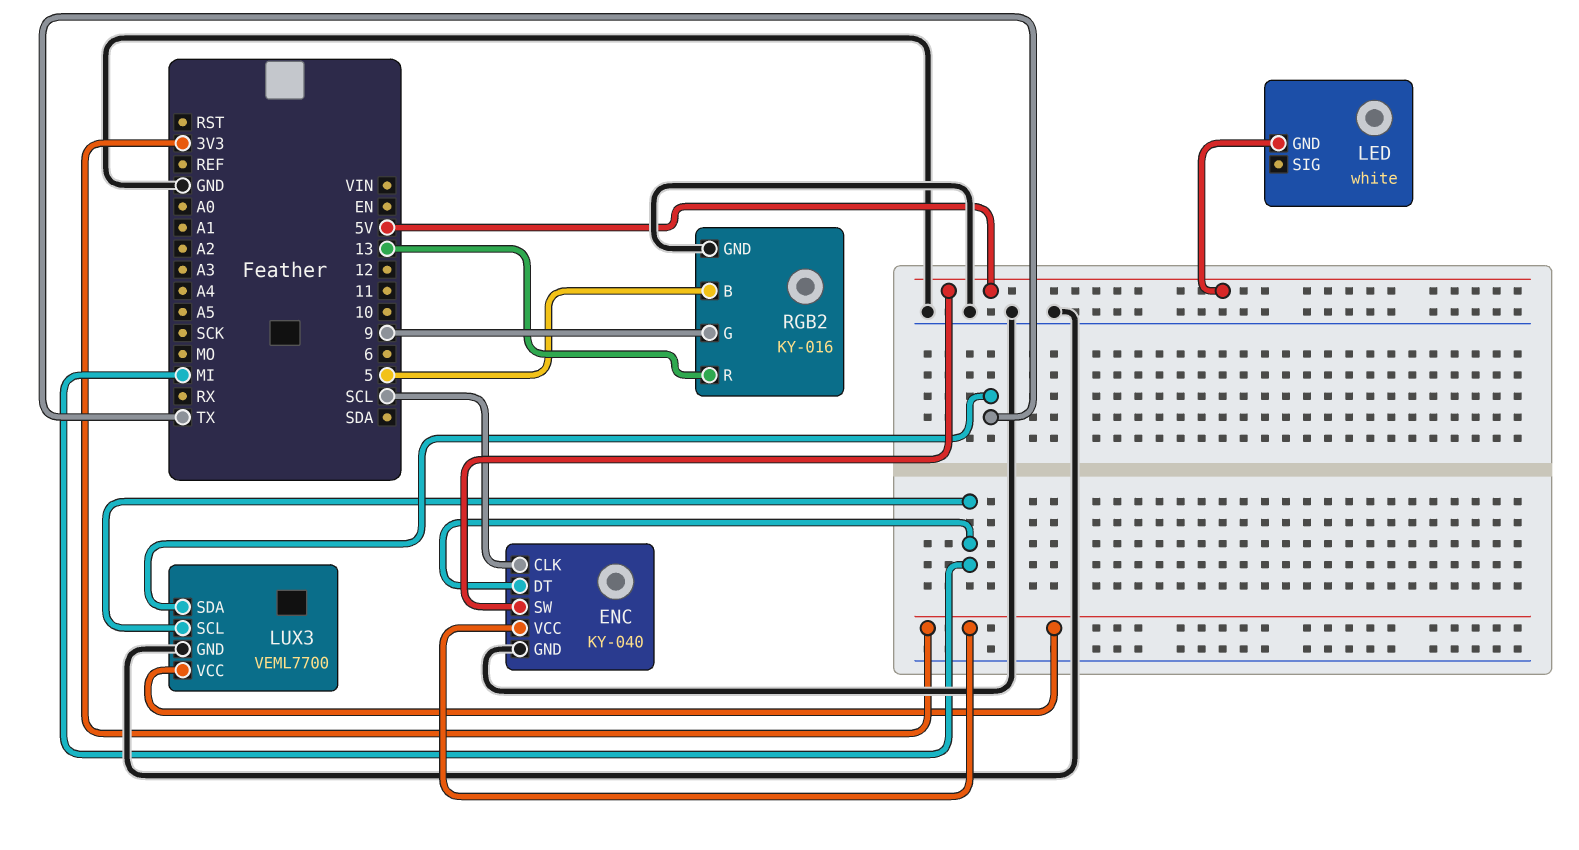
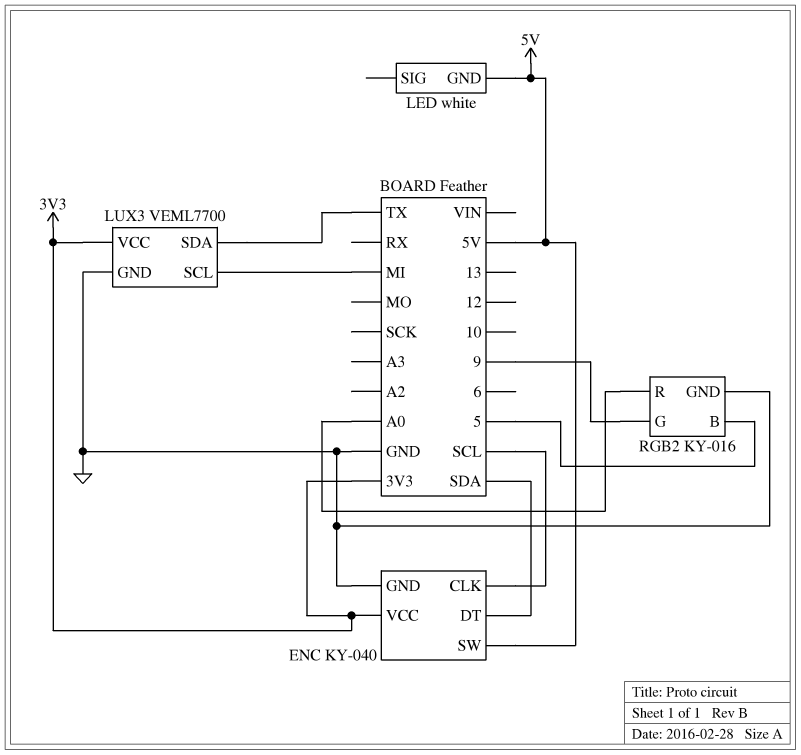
ENC pin DT: MI -> SDA
RGB2 pin R: 13 -> A0

